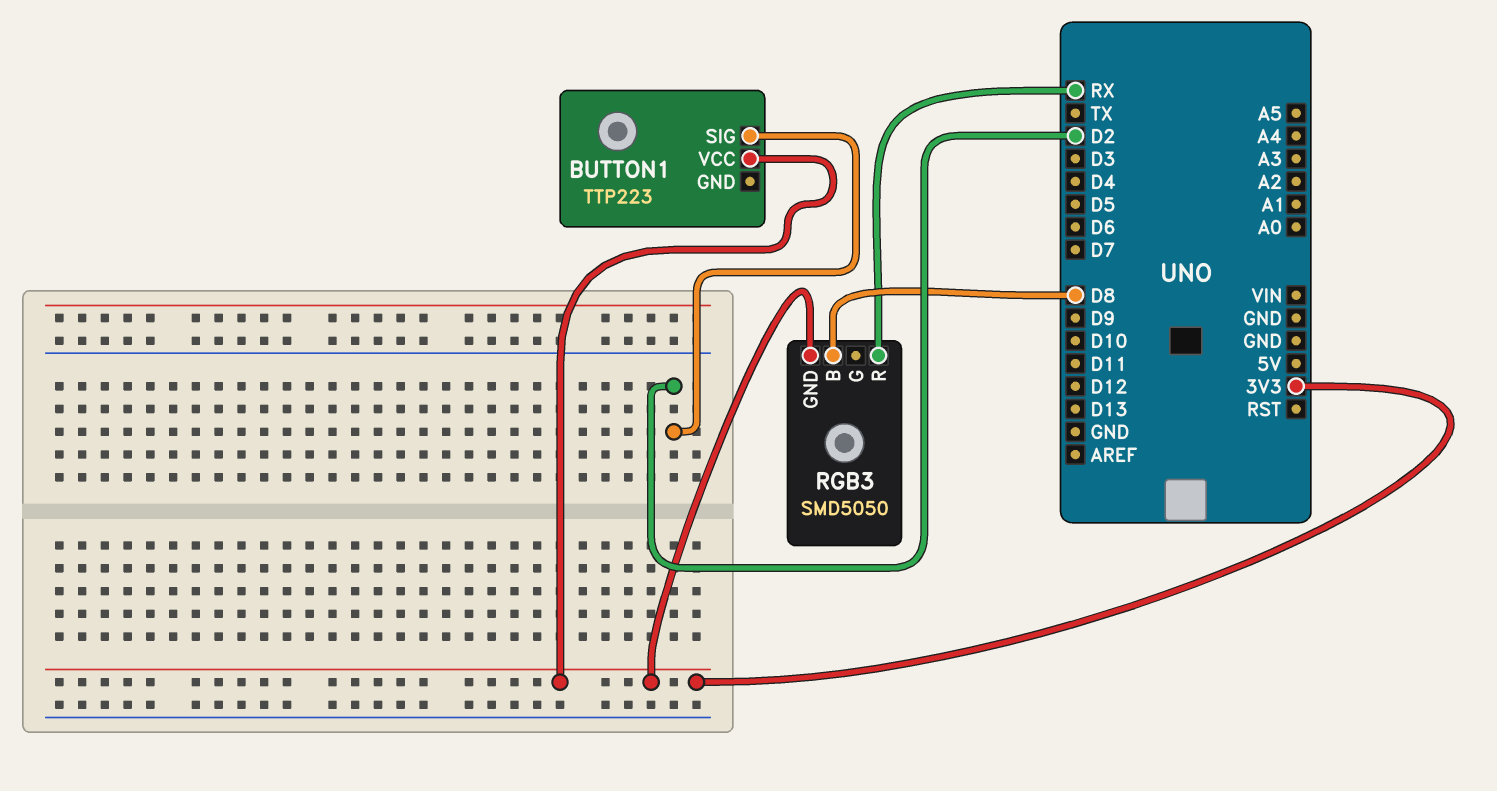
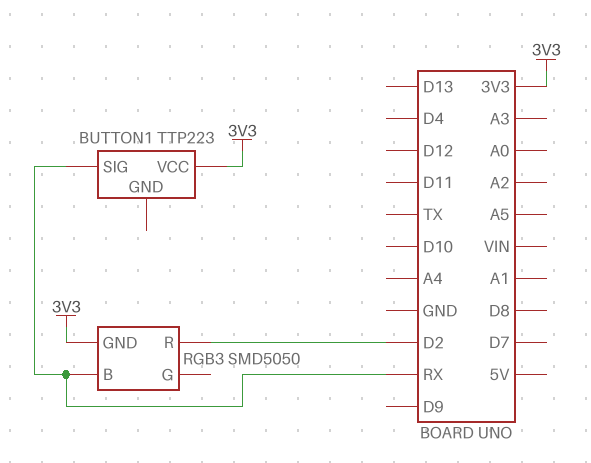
BUTTON1 pin SIG: D2 -> RX
RGB3 pin B: D8 -> RX
RGB3 pin R: RX -> D2

